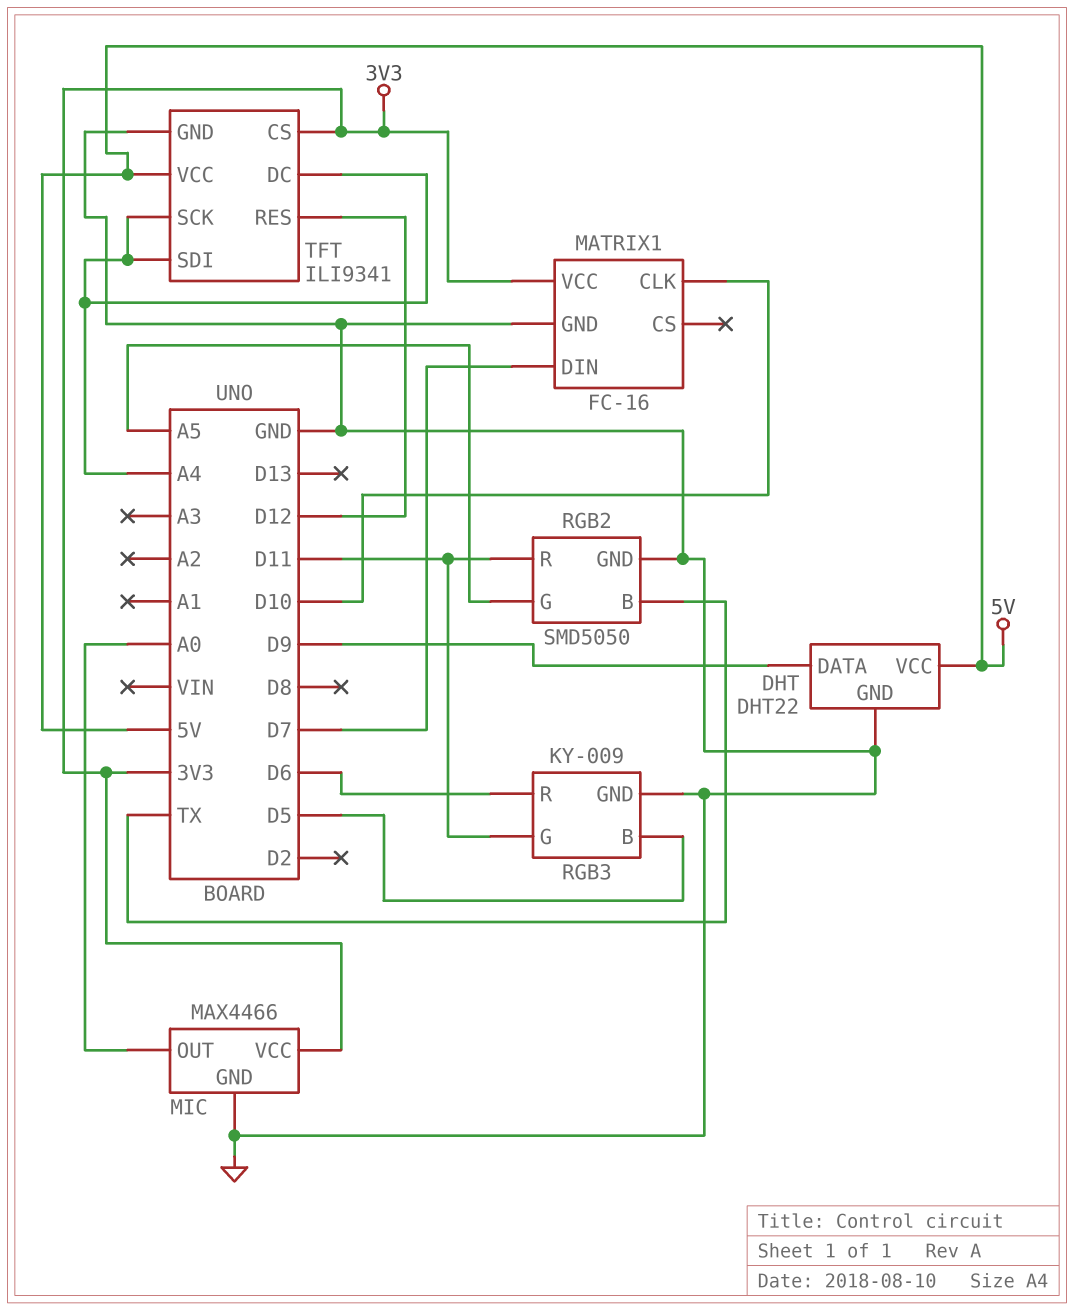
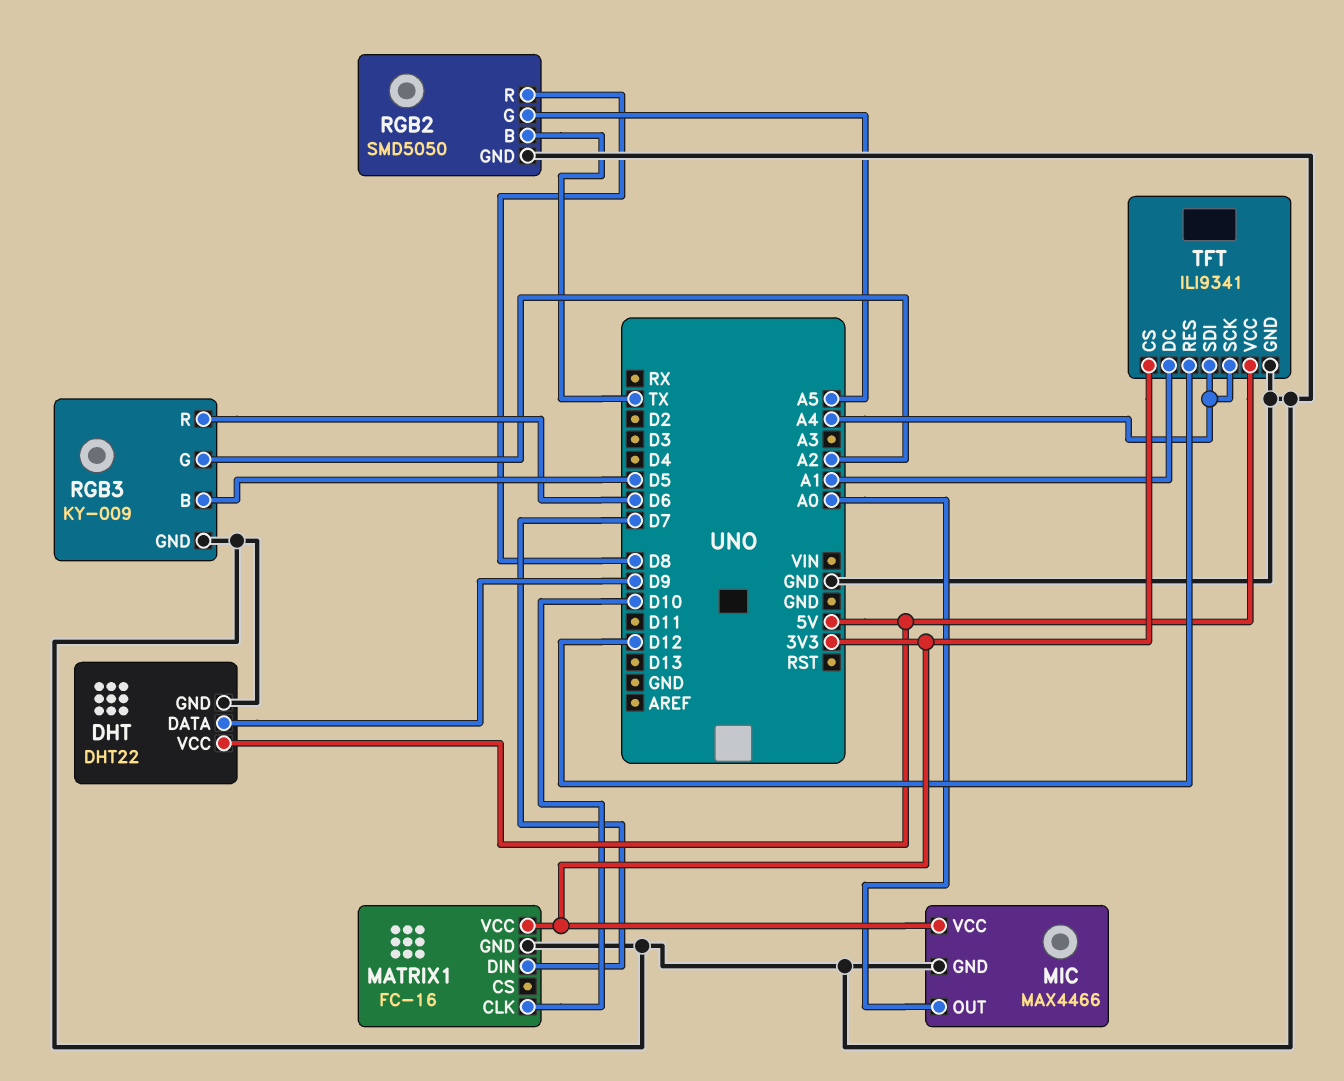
RGB2 pin R: D11 -> D8
RGB3 pin G: D11 -> A2
TFT pin DC: A4 -> A1

